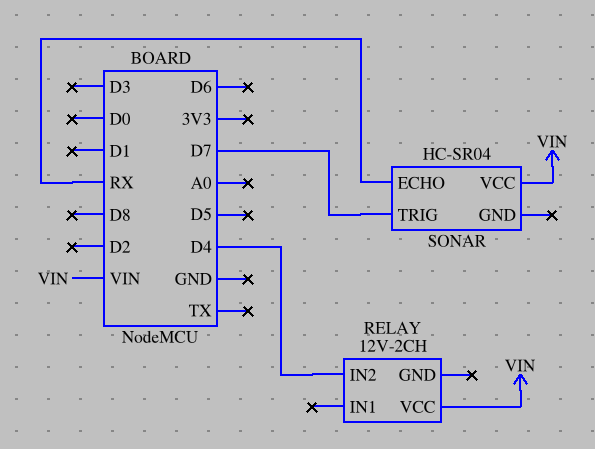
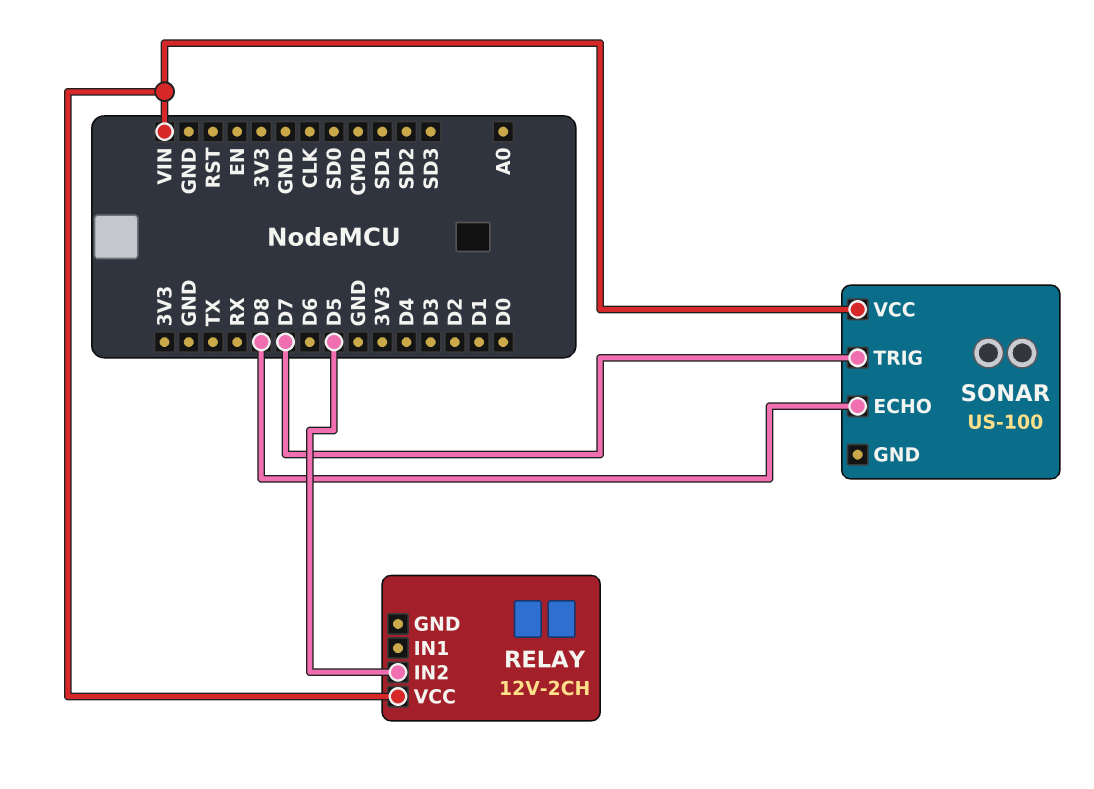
RELAY pin IN2: D4 -> D5
SONAR: HC-SR04 -> US-100
SONAR pin ECHO: RX -> D8

